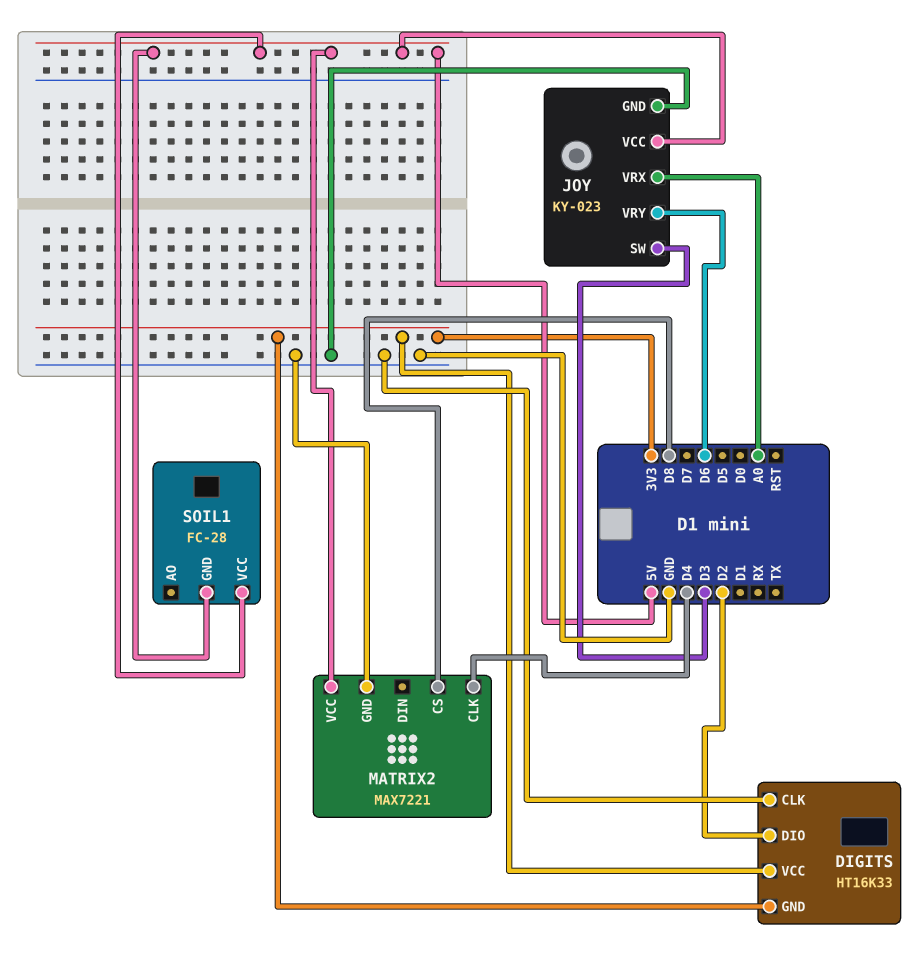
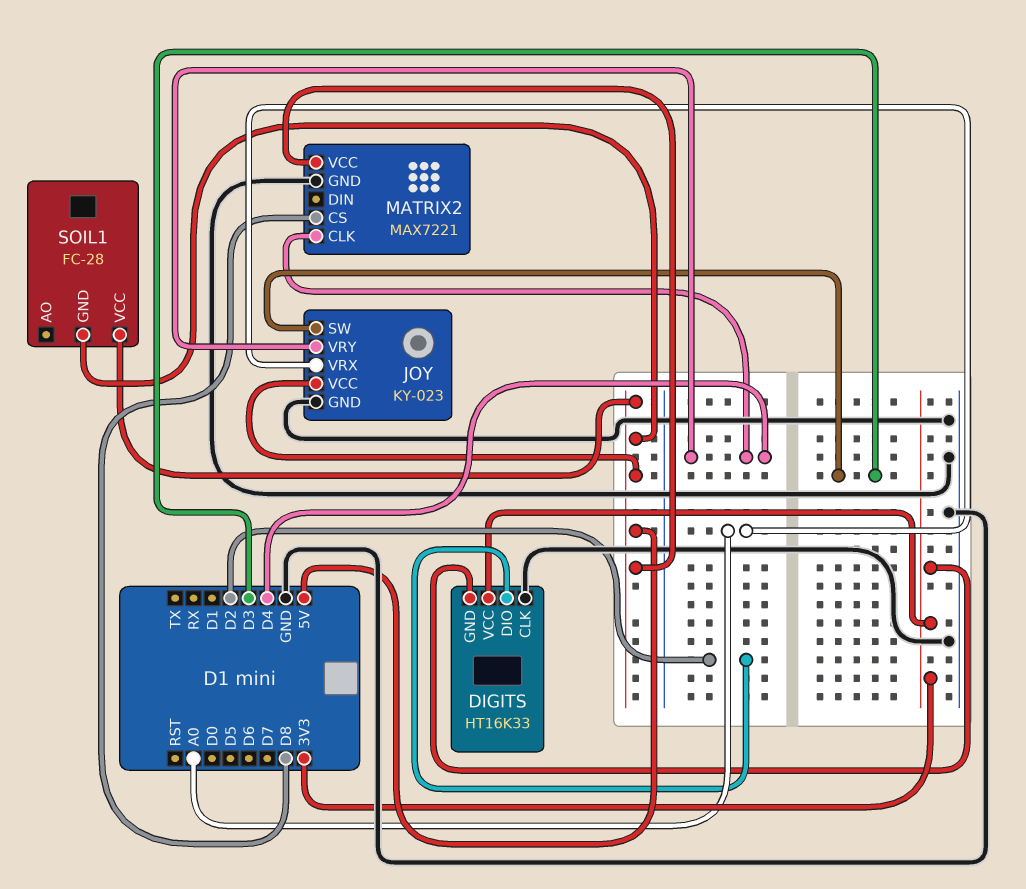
JOY pin VRY: D6 -> D4

